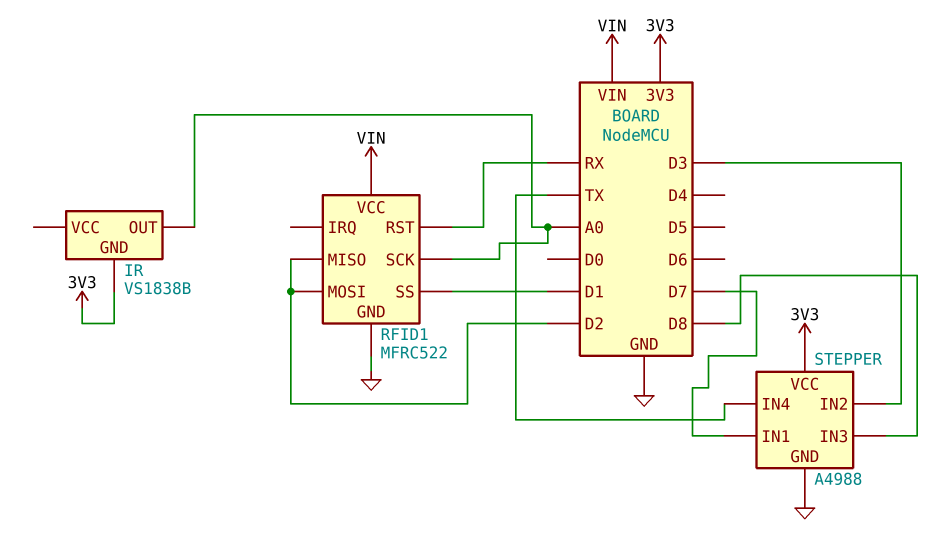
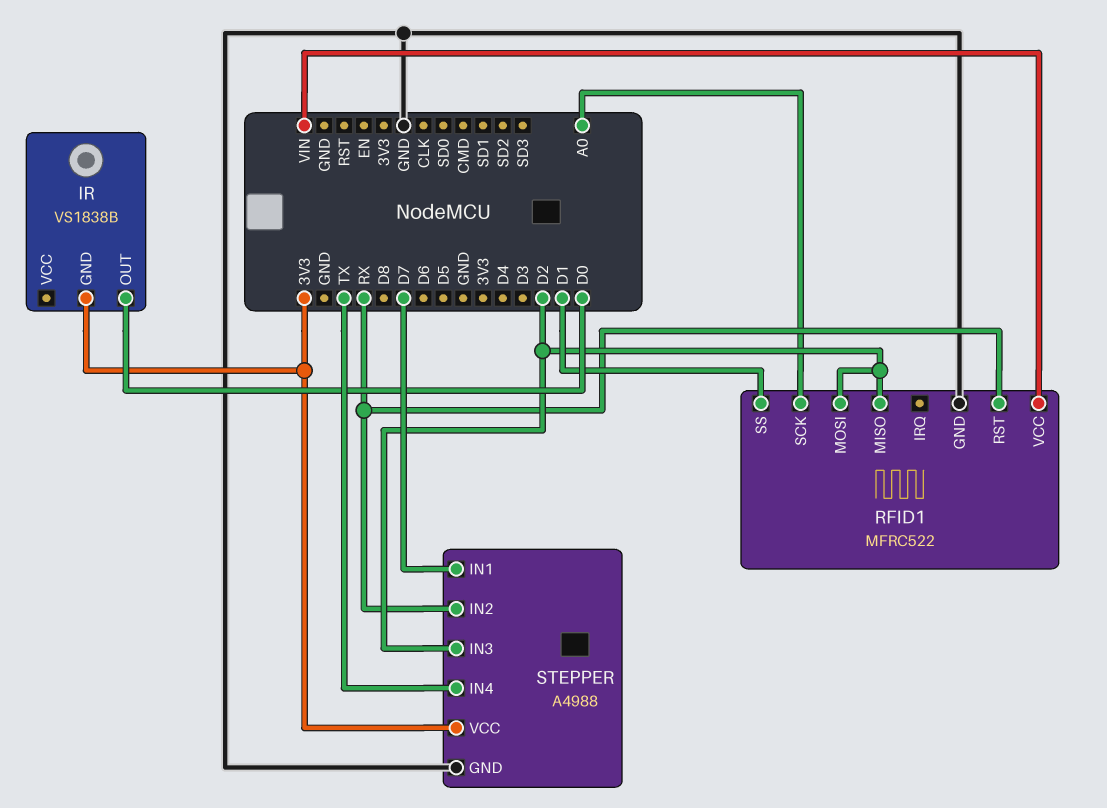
IR pin OUT: A0 -> D0
STEPPER pin IN2: D3 -> RX
STEPPER pin IN3: D8 -> D2

